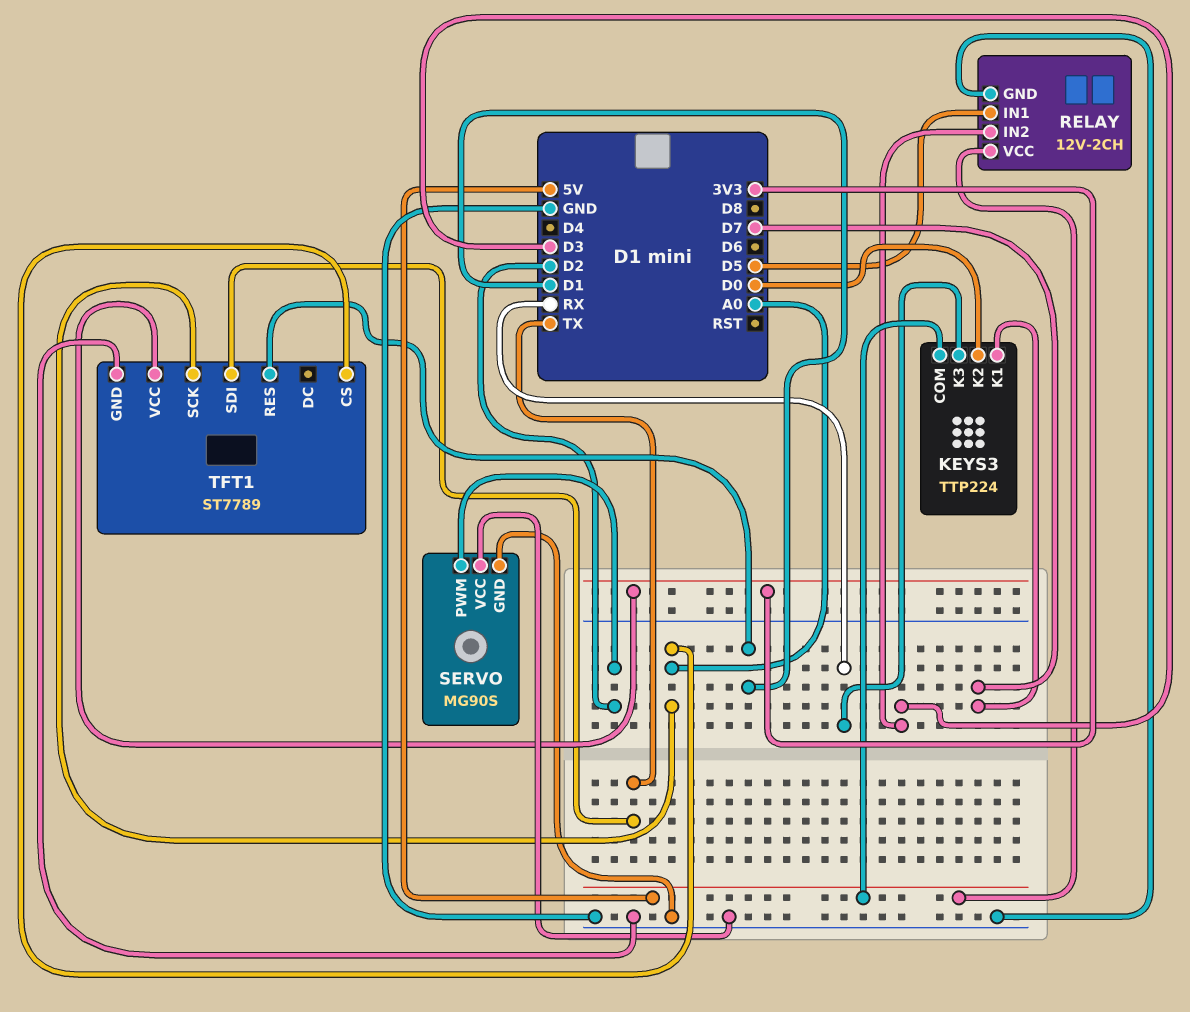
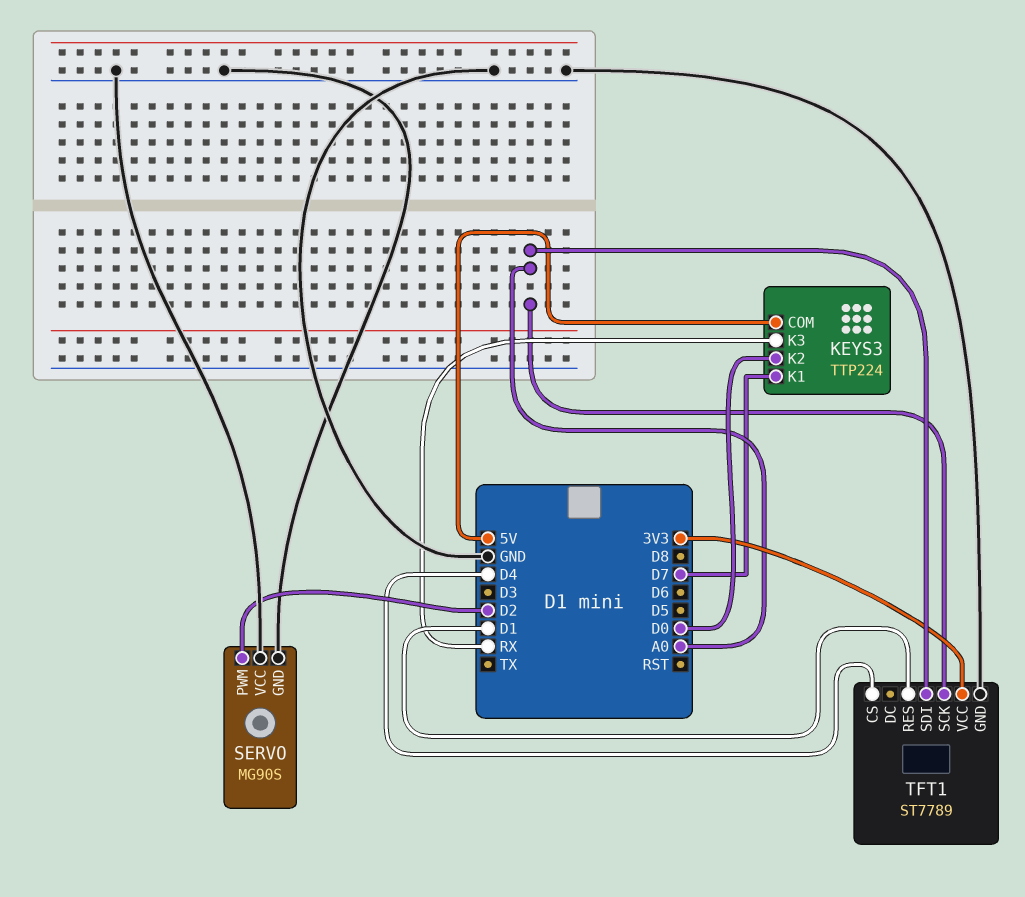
RELAY: 12V-2CH -> none
RELAY pin GND: GND -> none
RELAY pin IN1: D5 -> none
RELAY pin IN2: D3 -> none
RELAY pin VCC: 5V -> none
TFT1 pin CS: A0 -> D4
TFT1 pin SDI: TX -> A0

